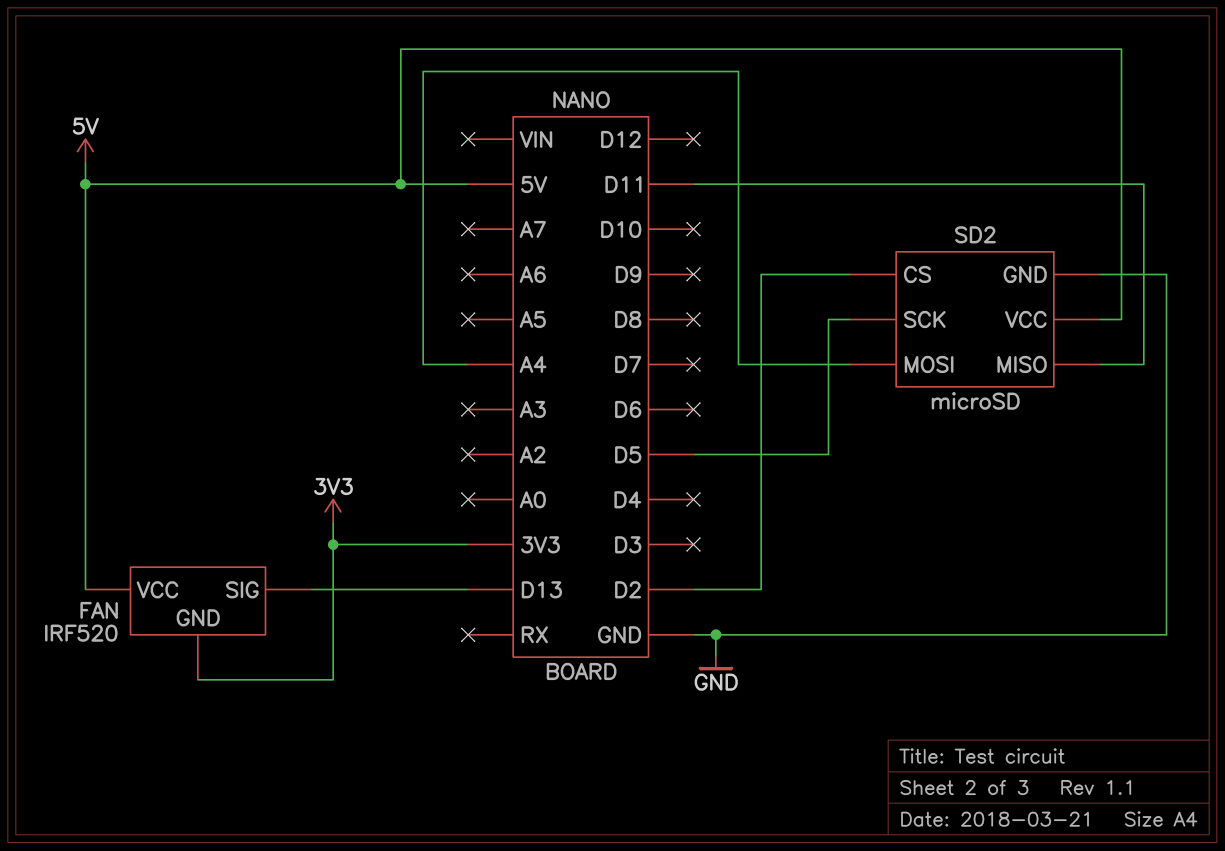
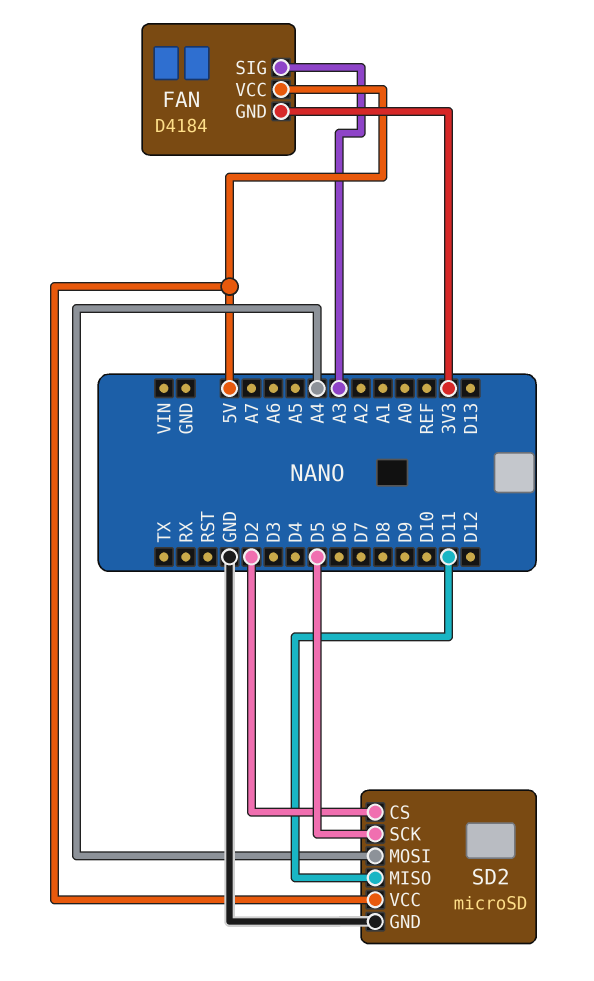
FAN: IRF520 -> D4184
FAN pin SIG: D13 -> A3

